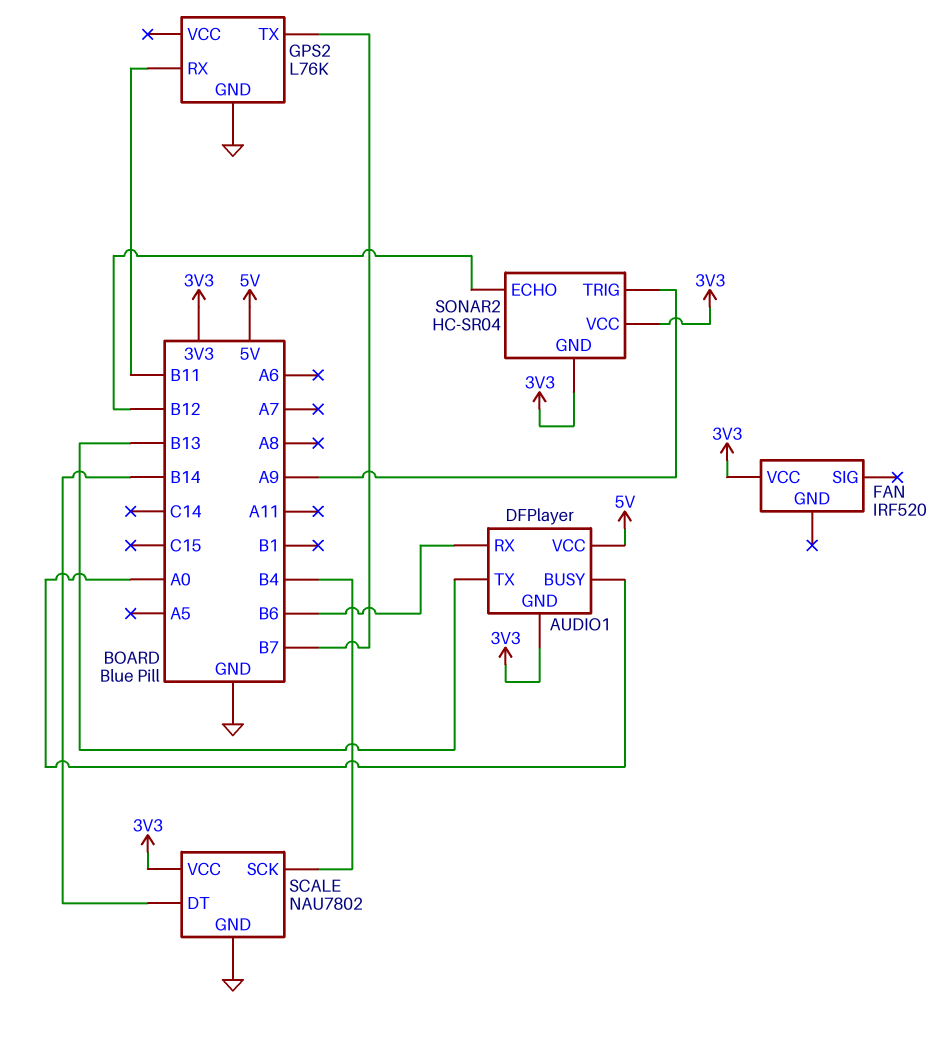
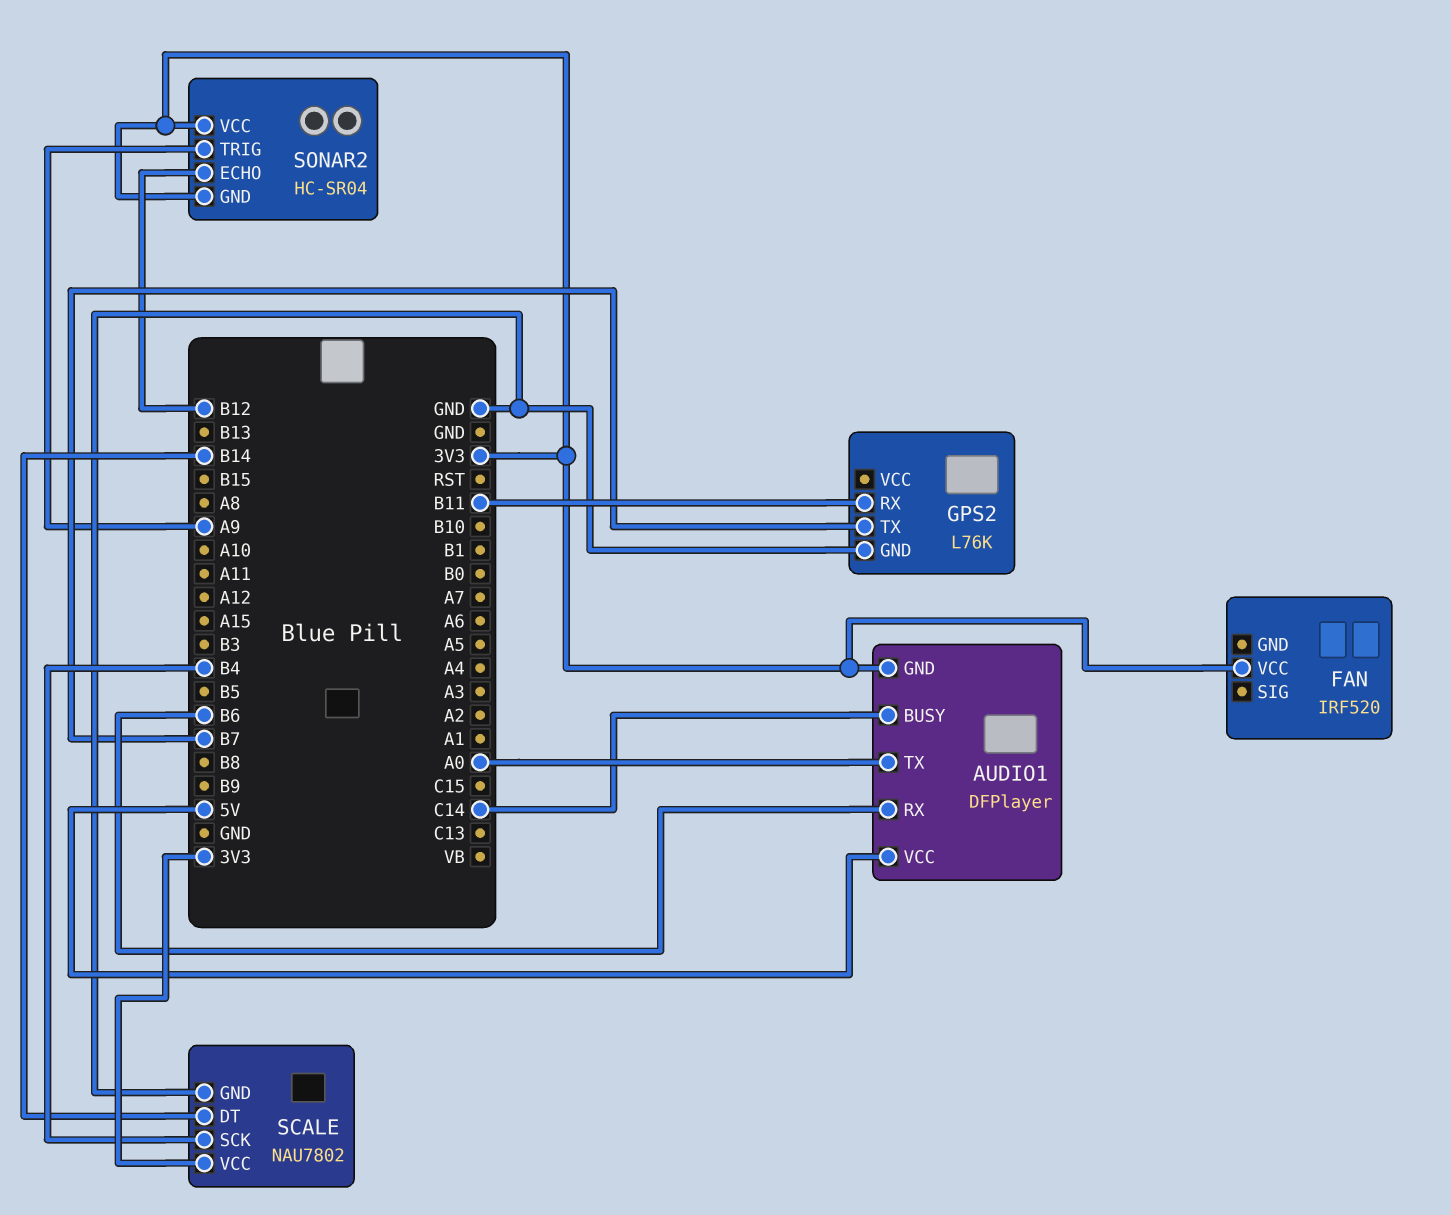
AUDIO1 pin BUSY: A0 -> C14
AUDIO1 pin TX: B13 -> A0

